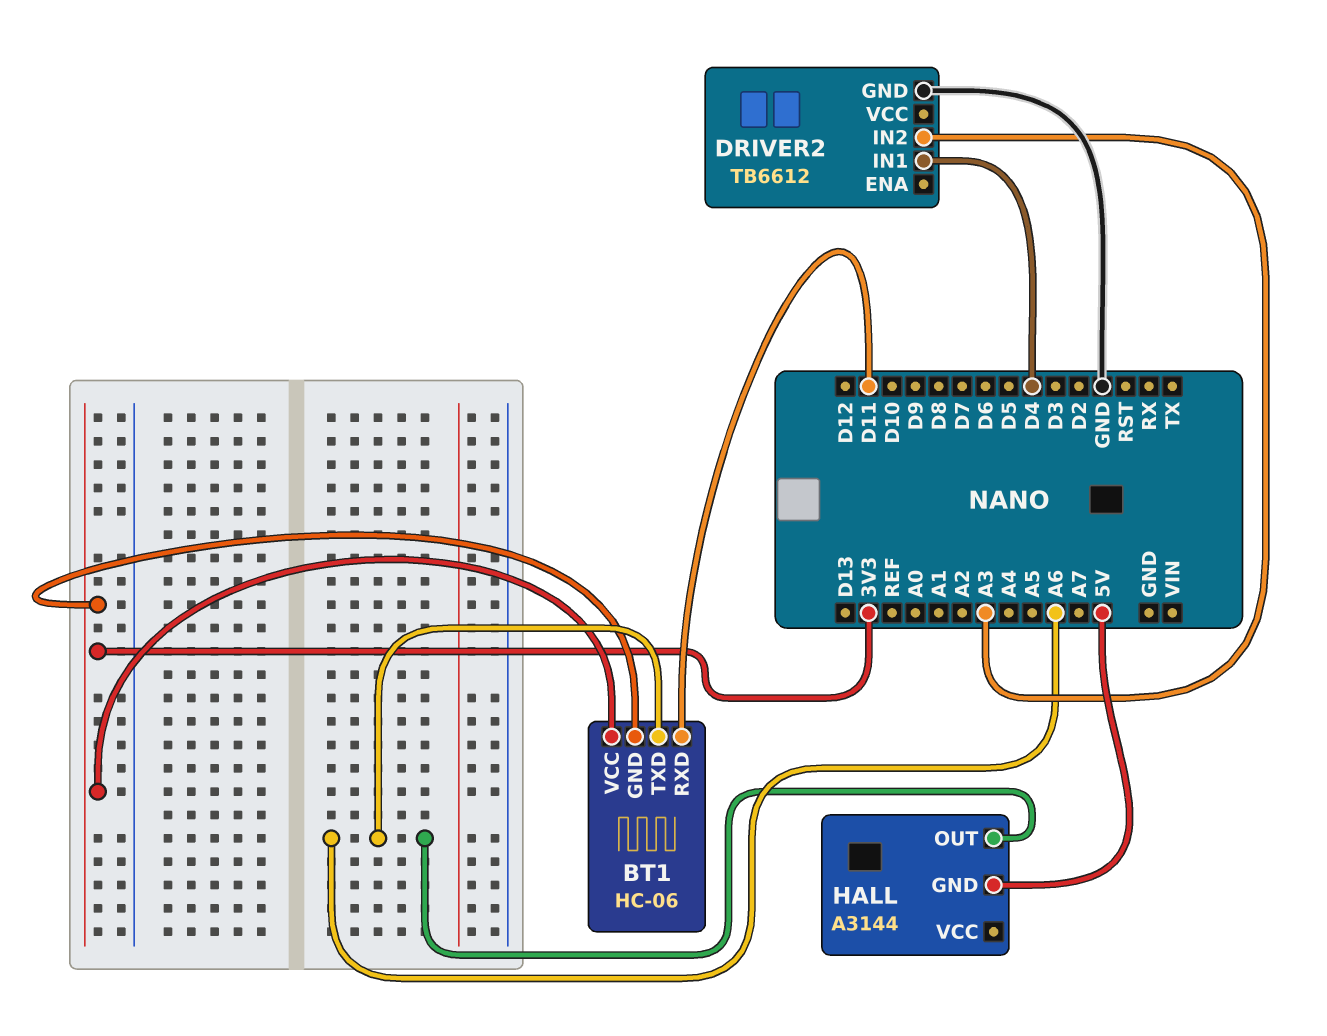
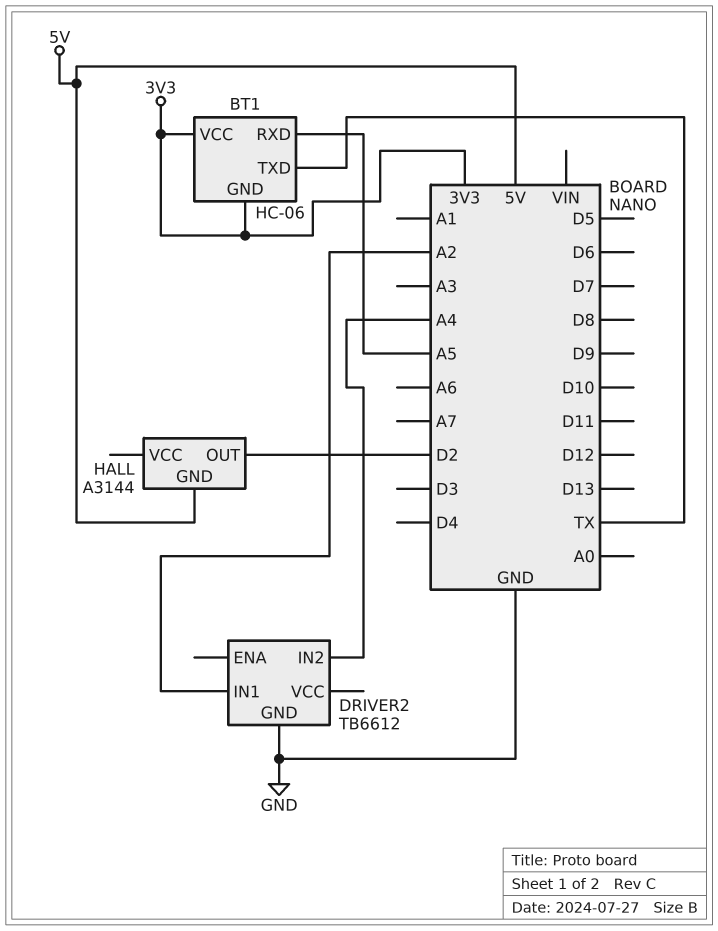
BT1 pin RXD: D11 -> A5
BT1 pin TXD: A6 -> TX
DRIVER2 pin IN1: D4 -> A2
DRIVER2 pin IN2: A3 -> A4
HALL pin OUT: A6 -> D2

